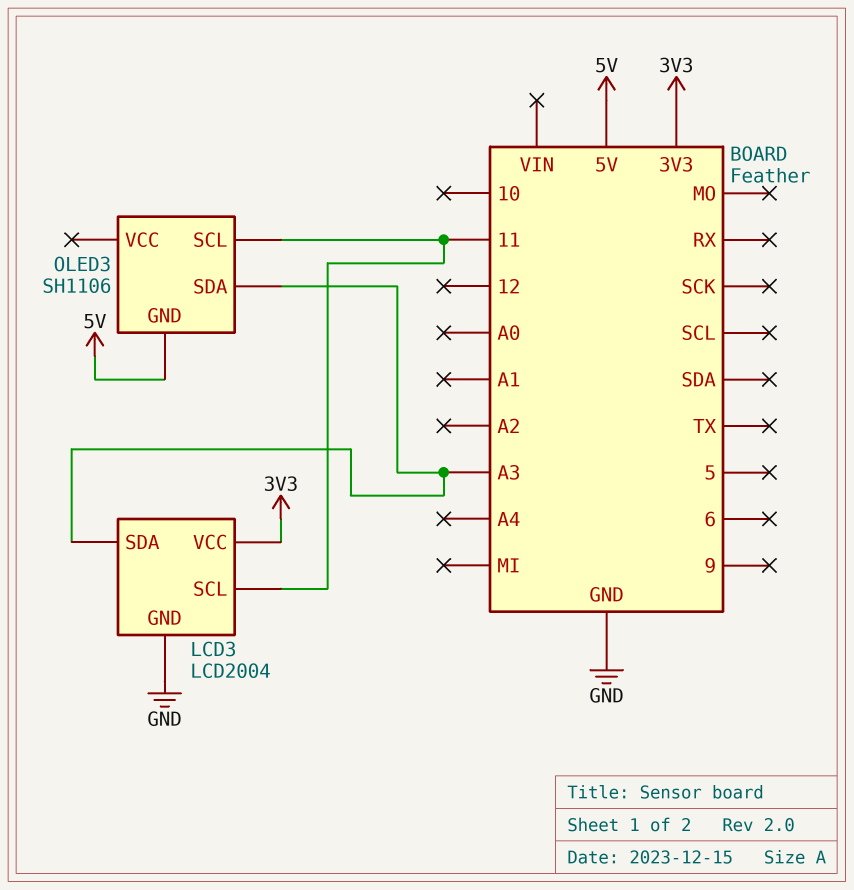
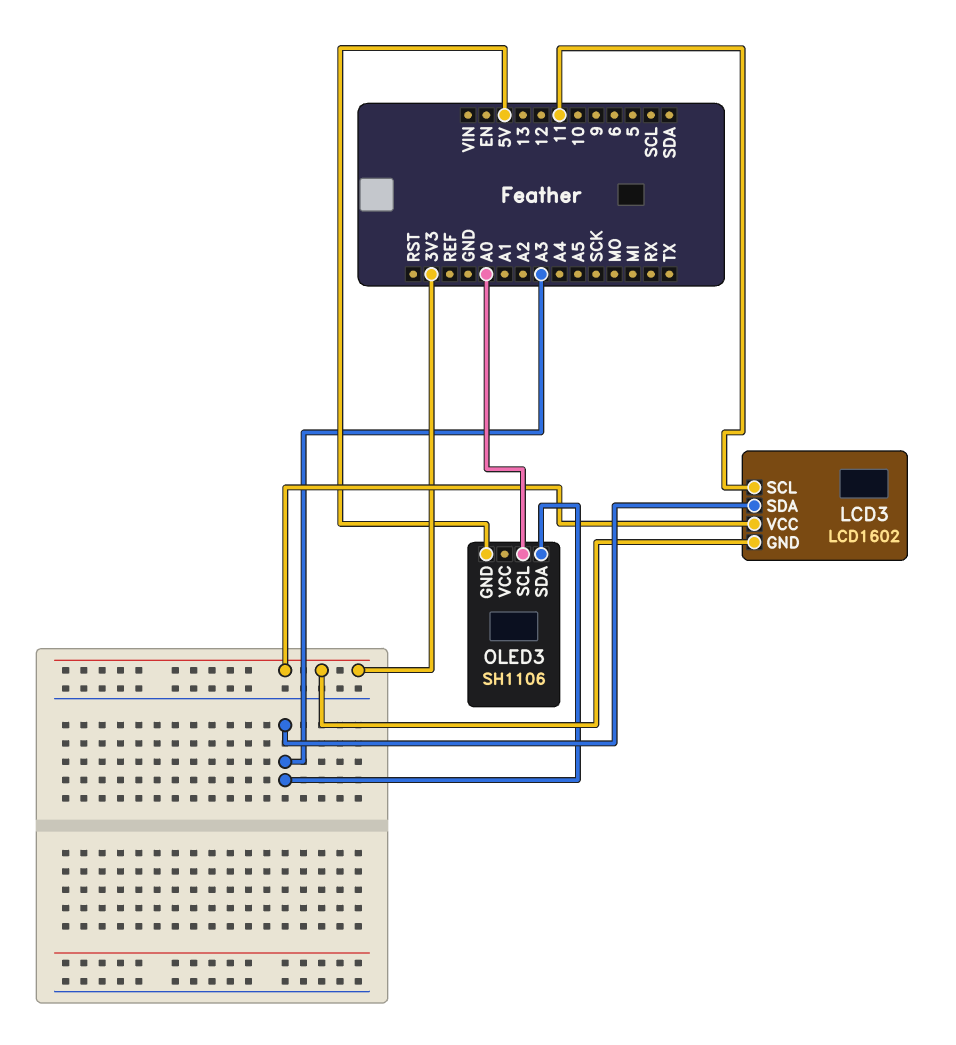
LCD3: LCD2004 -> LCD1602
LCD3 pin GND: GND -> 3V3
OLED3 pin SCL: 11 -> A0

